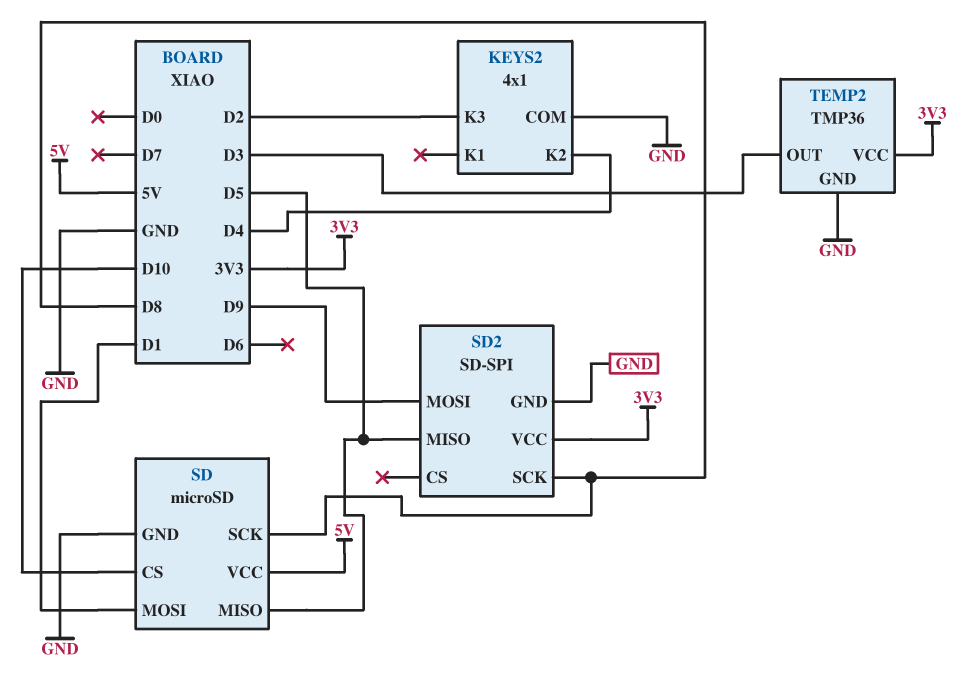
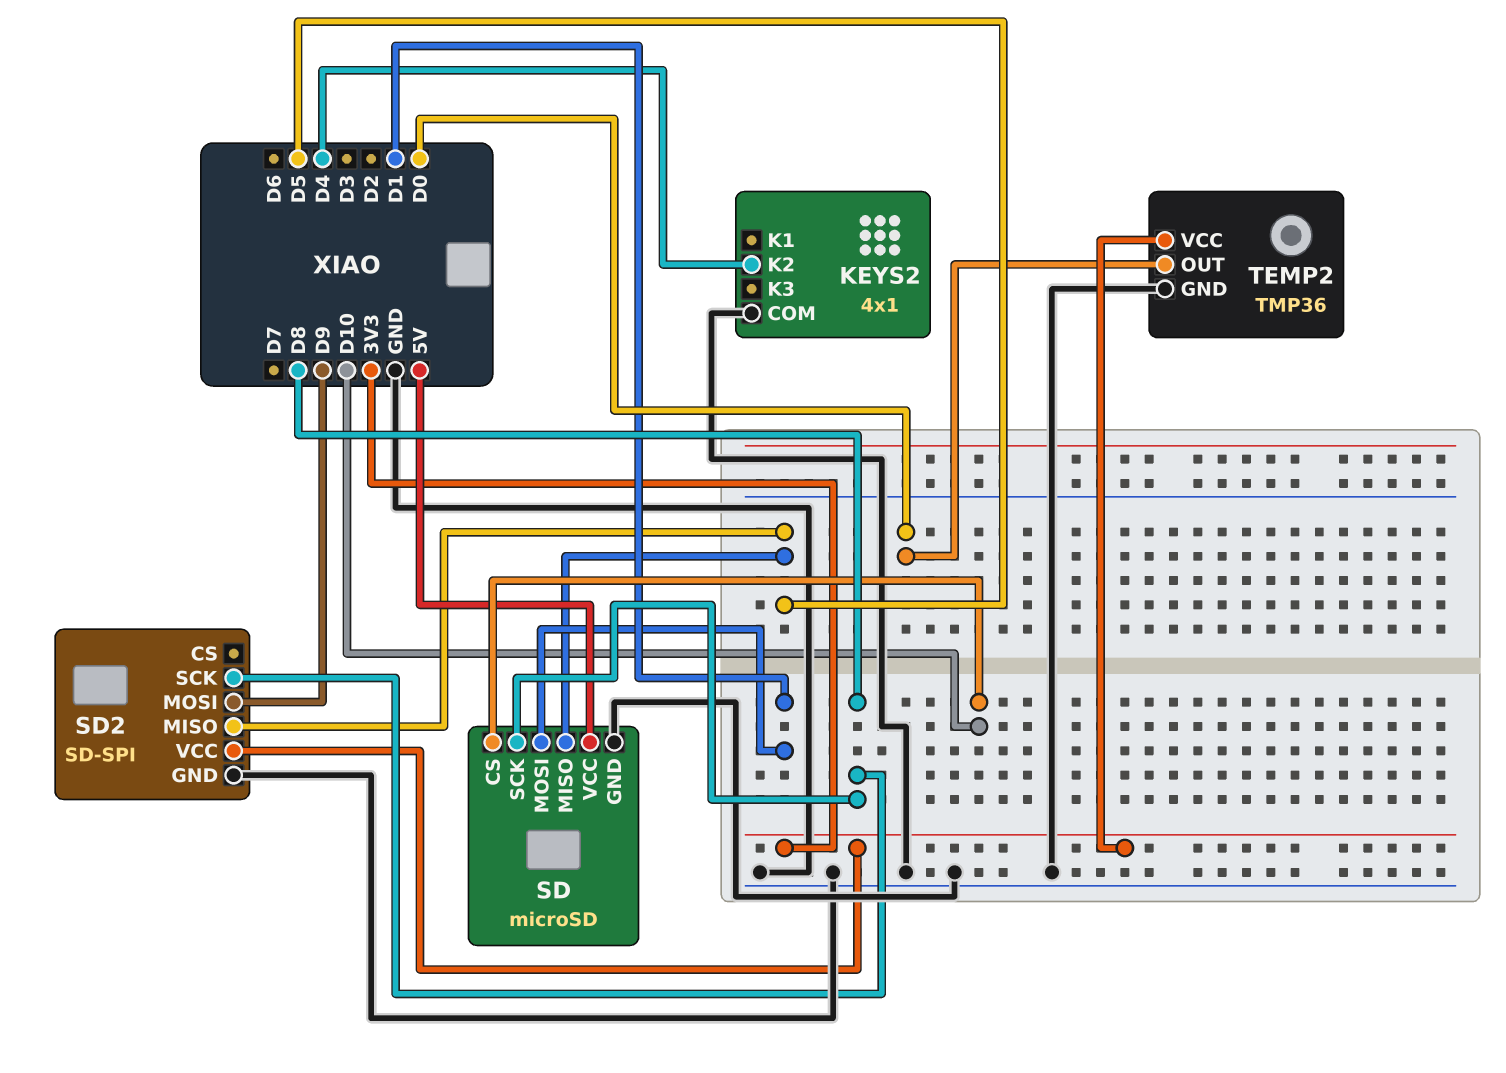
KEYS2 pin K3: D2 -> none
TEMP2 pin OUT: D3 -> D0

